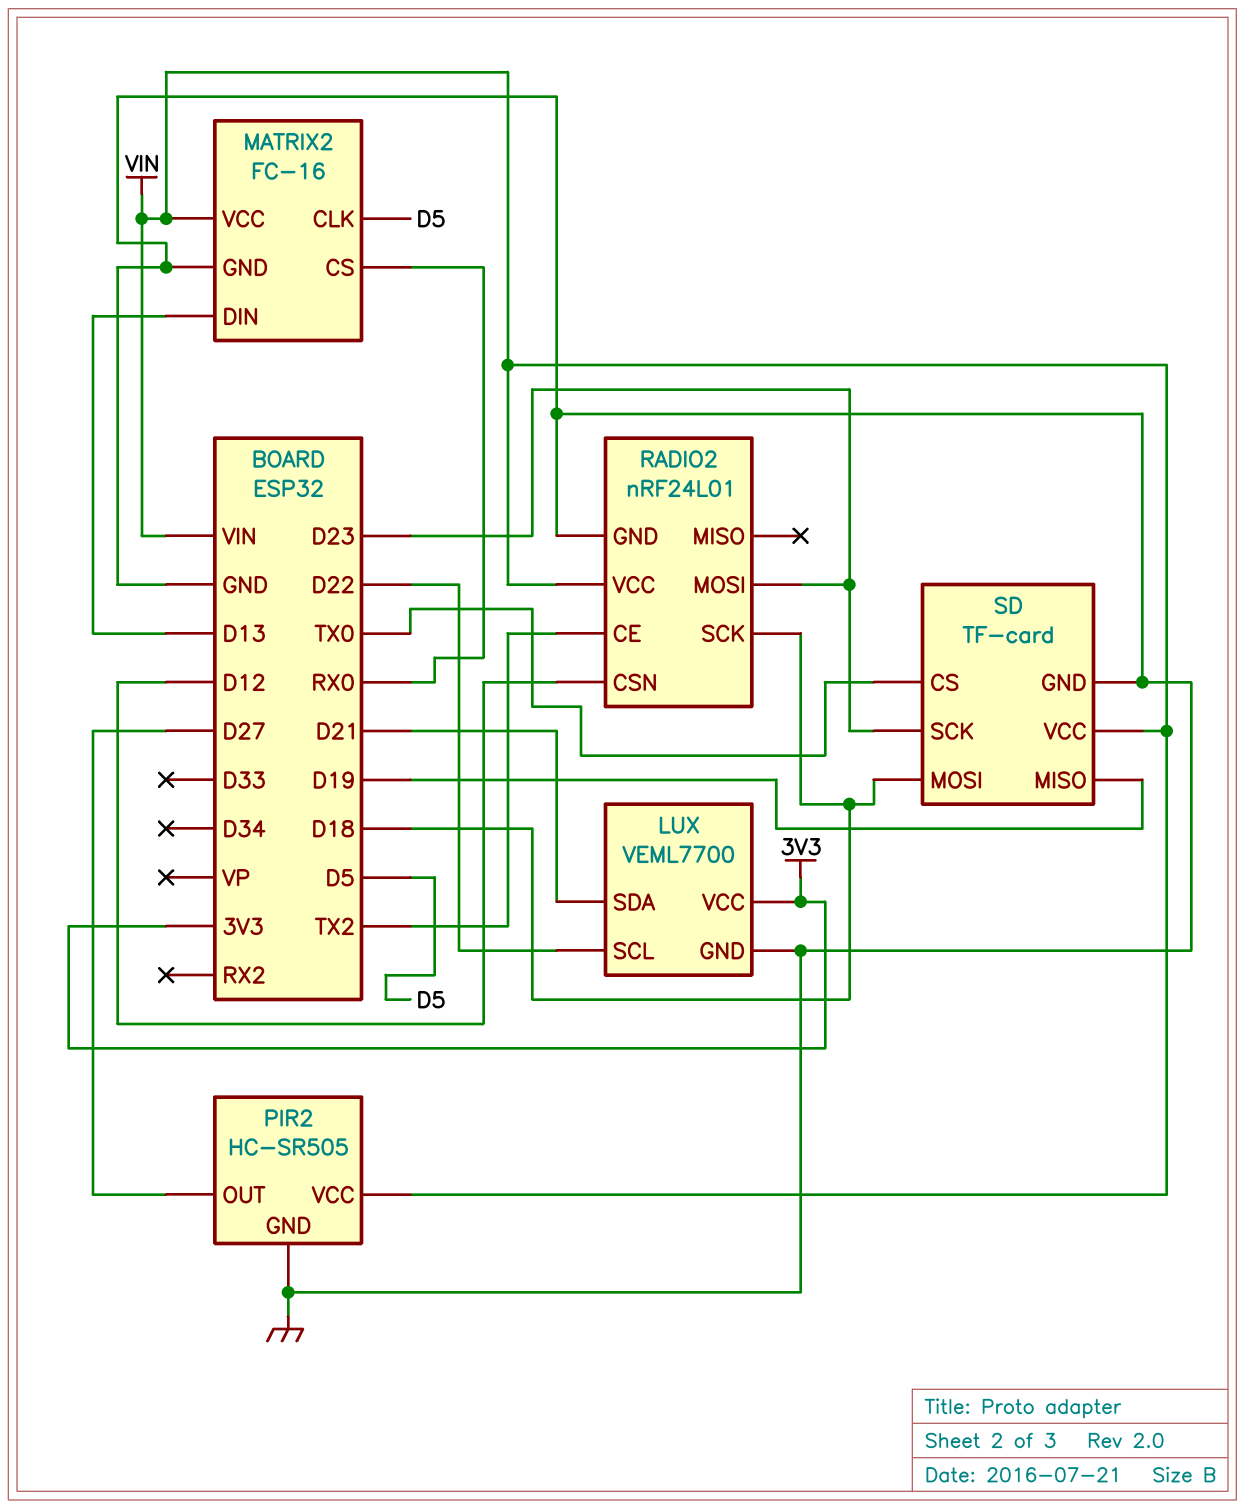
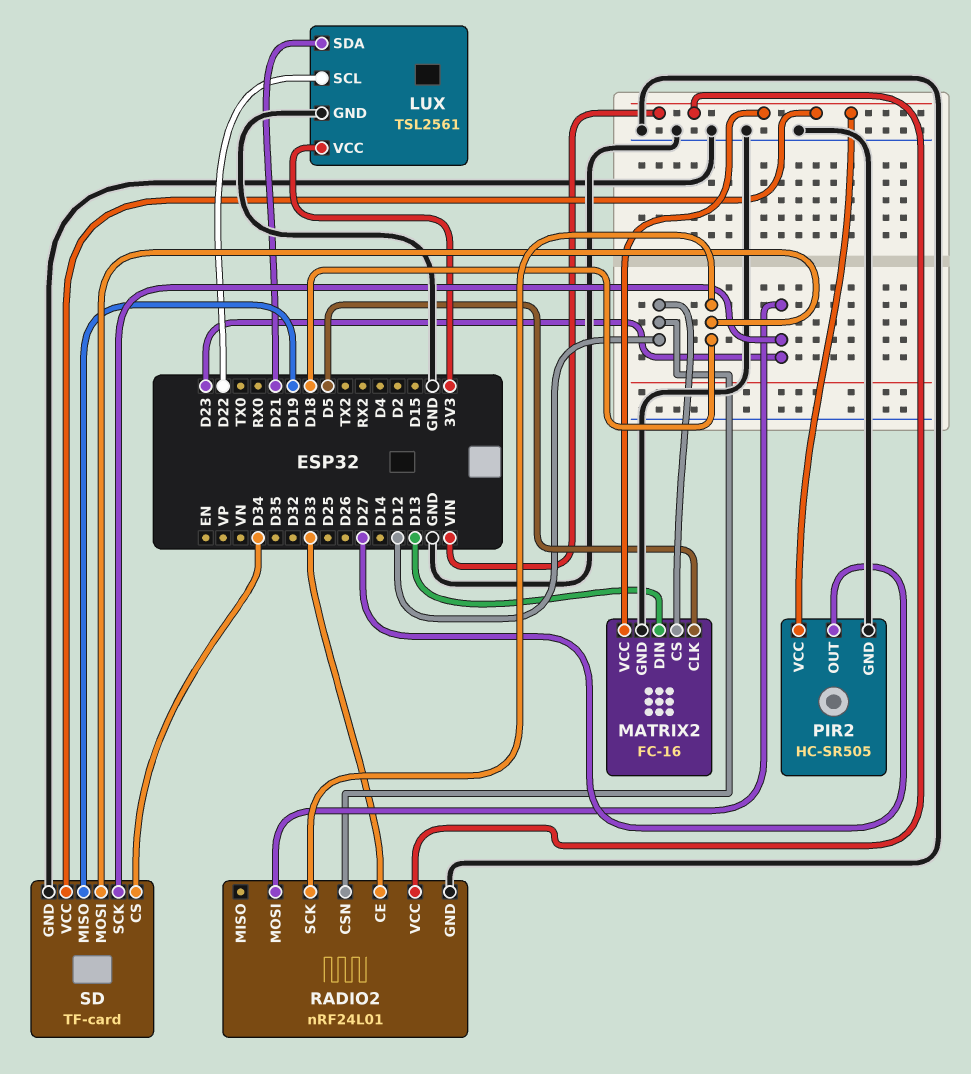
LUX: VEML7700 -> TSL2561
MATRIX2 pin CS: RX0 -> D12
RADIO2 pin CE: TX2 -> D33
SD pin CS: TX0 -> D34

